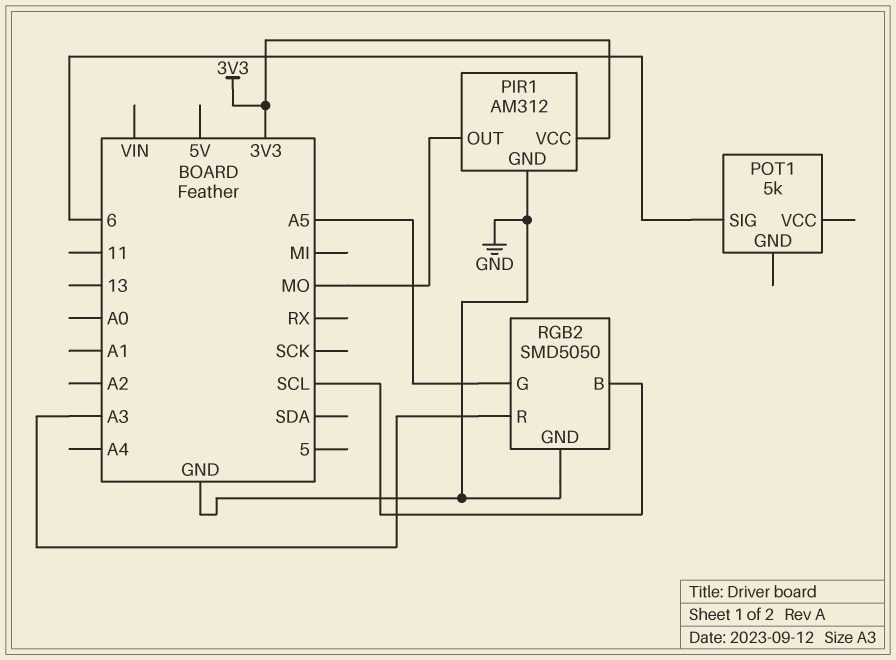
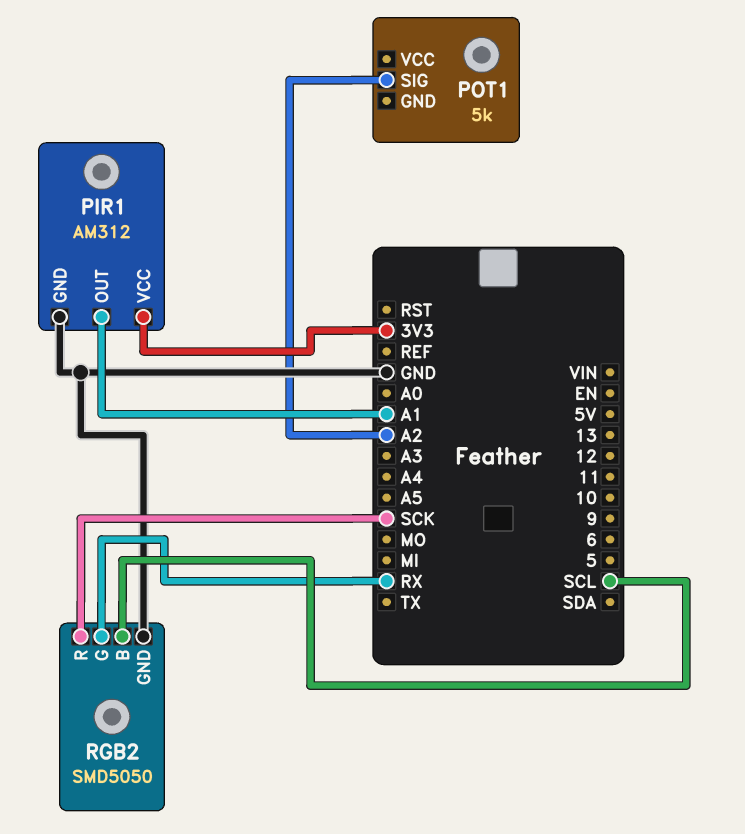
PIR1 pin OUT: MO -> A1
POT1 pin SIG: 6 -> A2
RGB2 pin G: A5 -> RX
RGB2 pin R: A3 -> SCK

